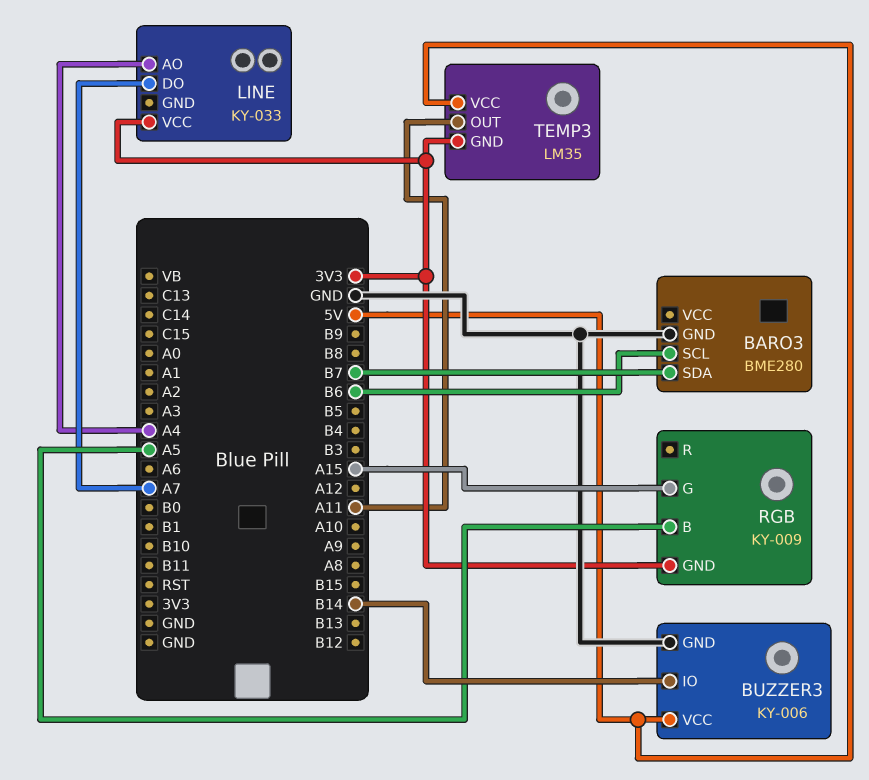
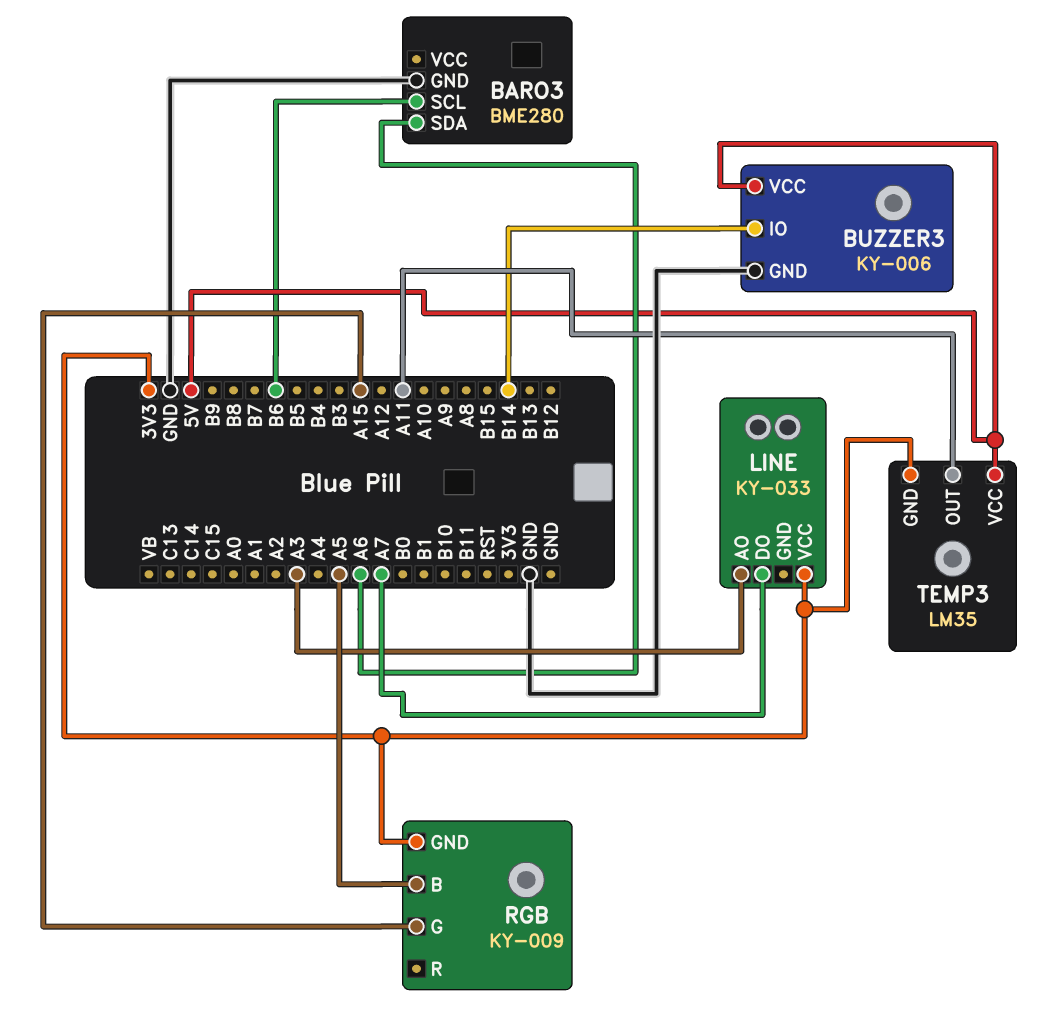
BARO3 pin SDA: B7 -> A6
LINE pin AO: A4 -> A3

